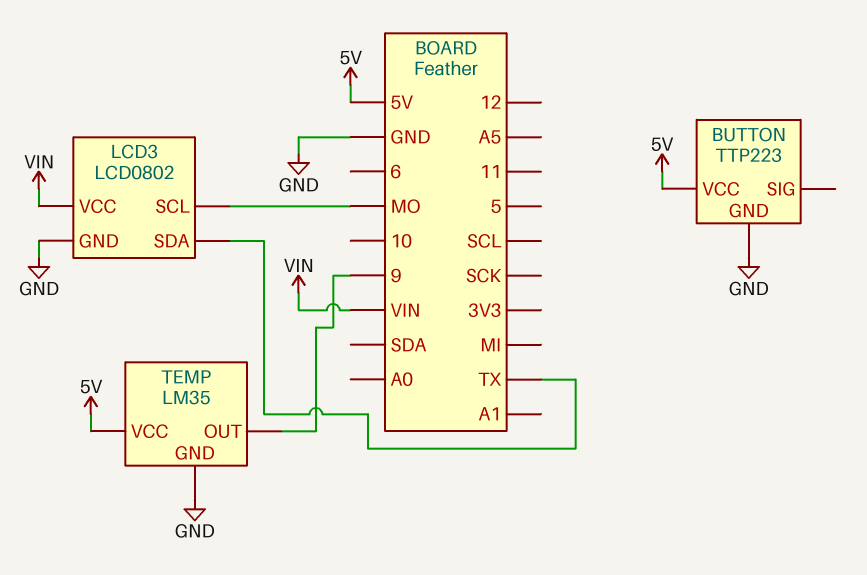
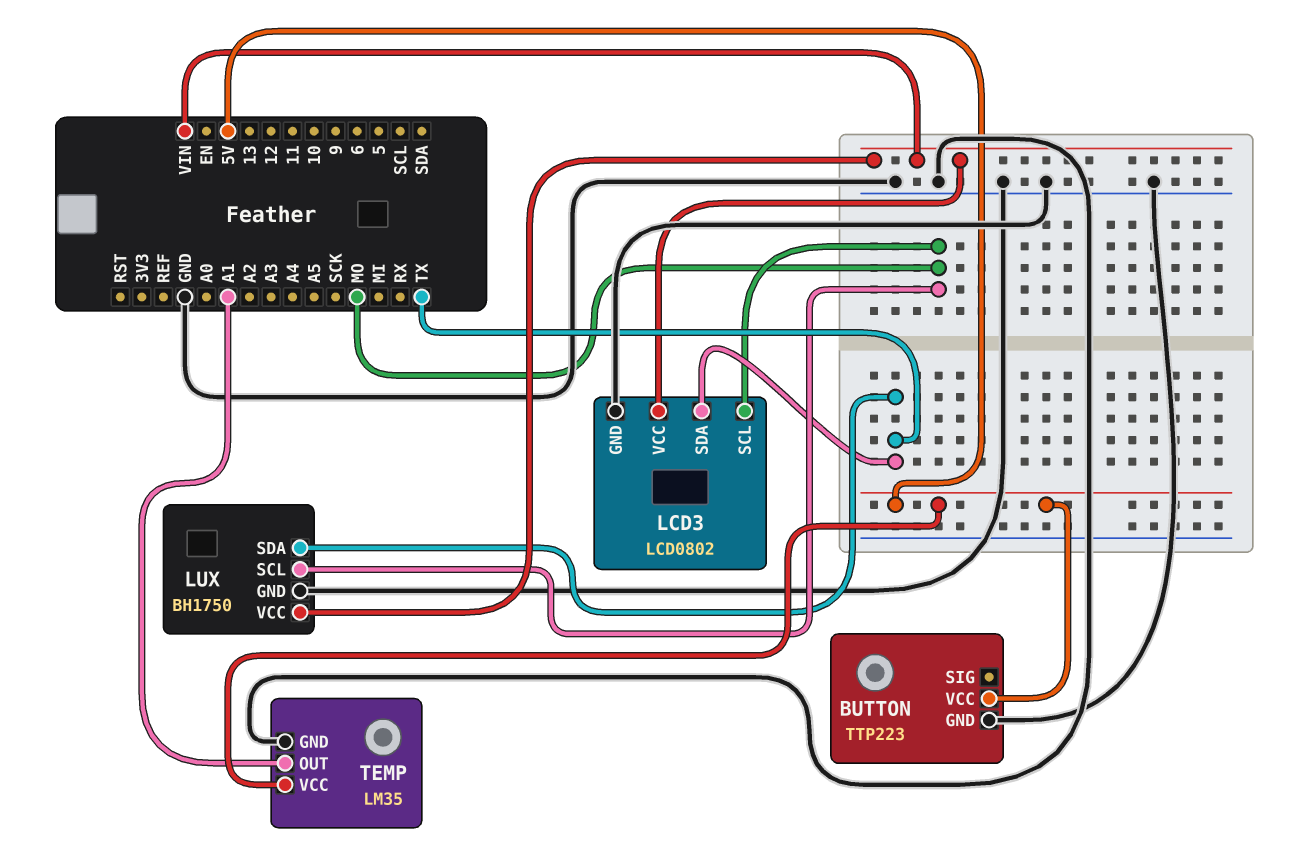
LUX: none -> BH1750
LUX pin GND: none -> GND
LUX pin SCL: none -> MO
LUX pin SDA: none -> TX
LUX pin VCC: none -> VIN
TEMP pin OUT: 9 -> A1

